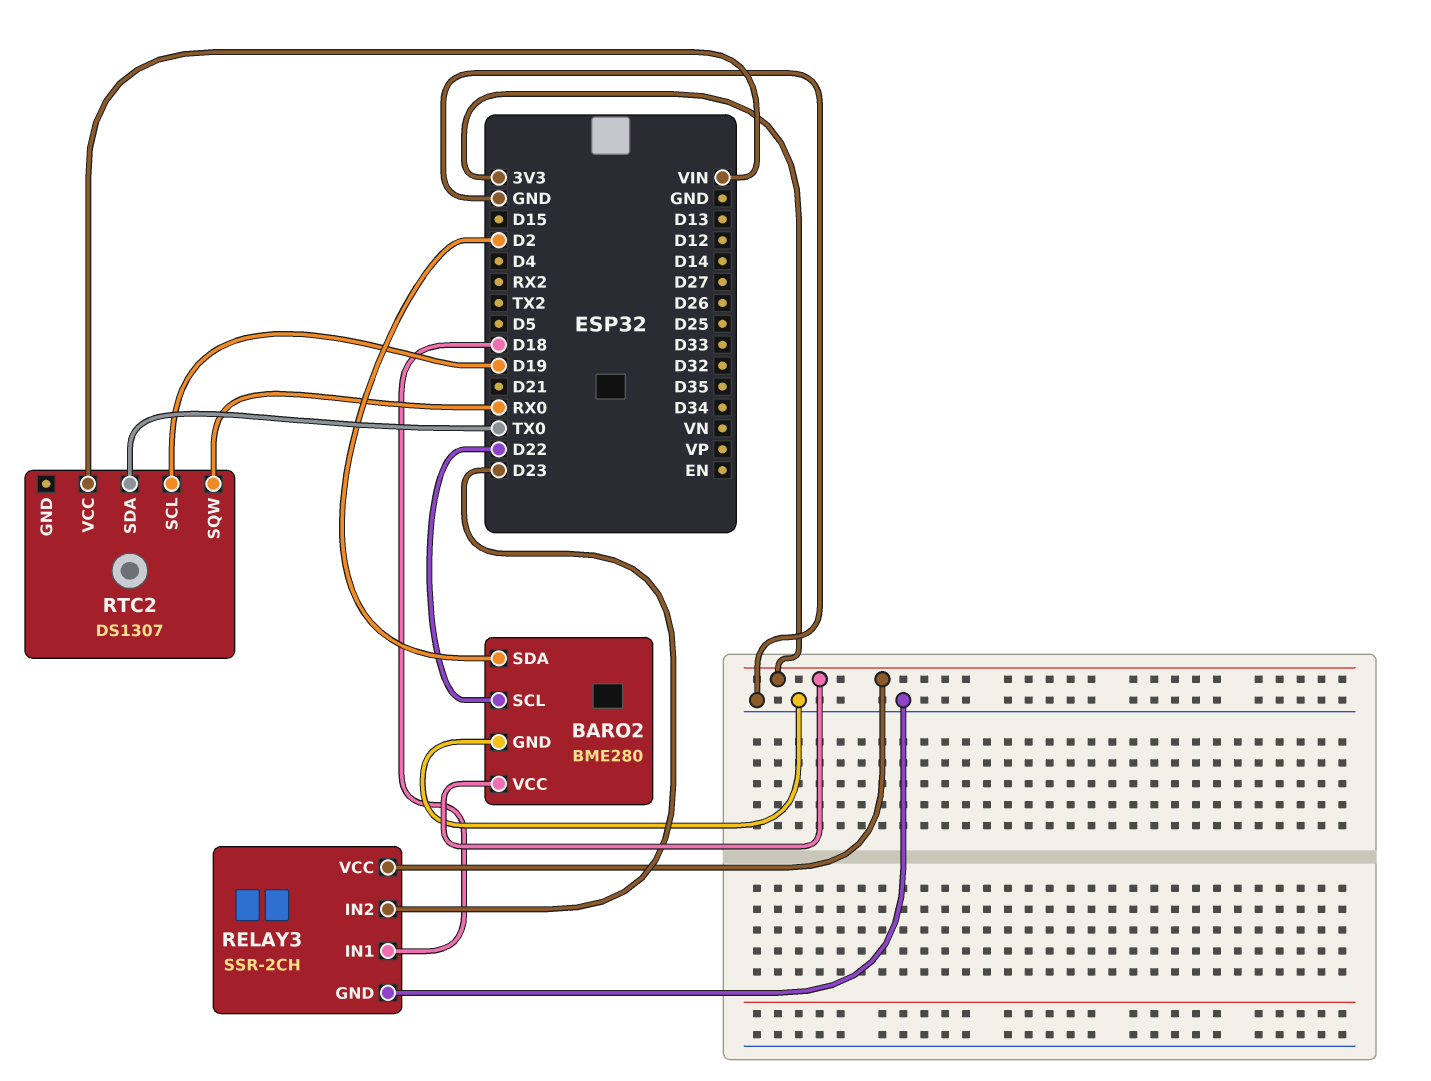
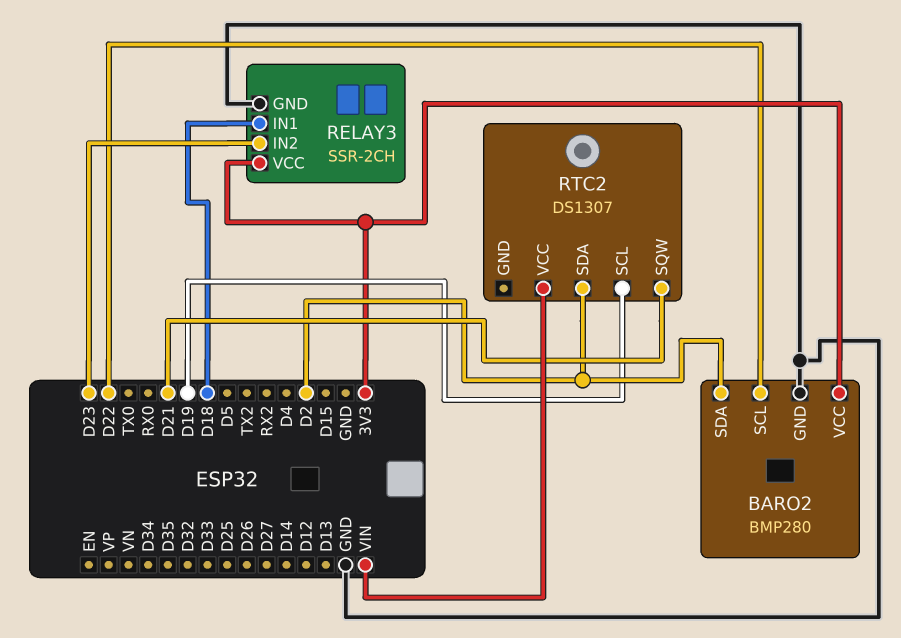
BARO2: BME280 -> BMP280
RTC2 pin SDA: TX0 -> D2
RTC2 pin SQW: RX0 -> D21

